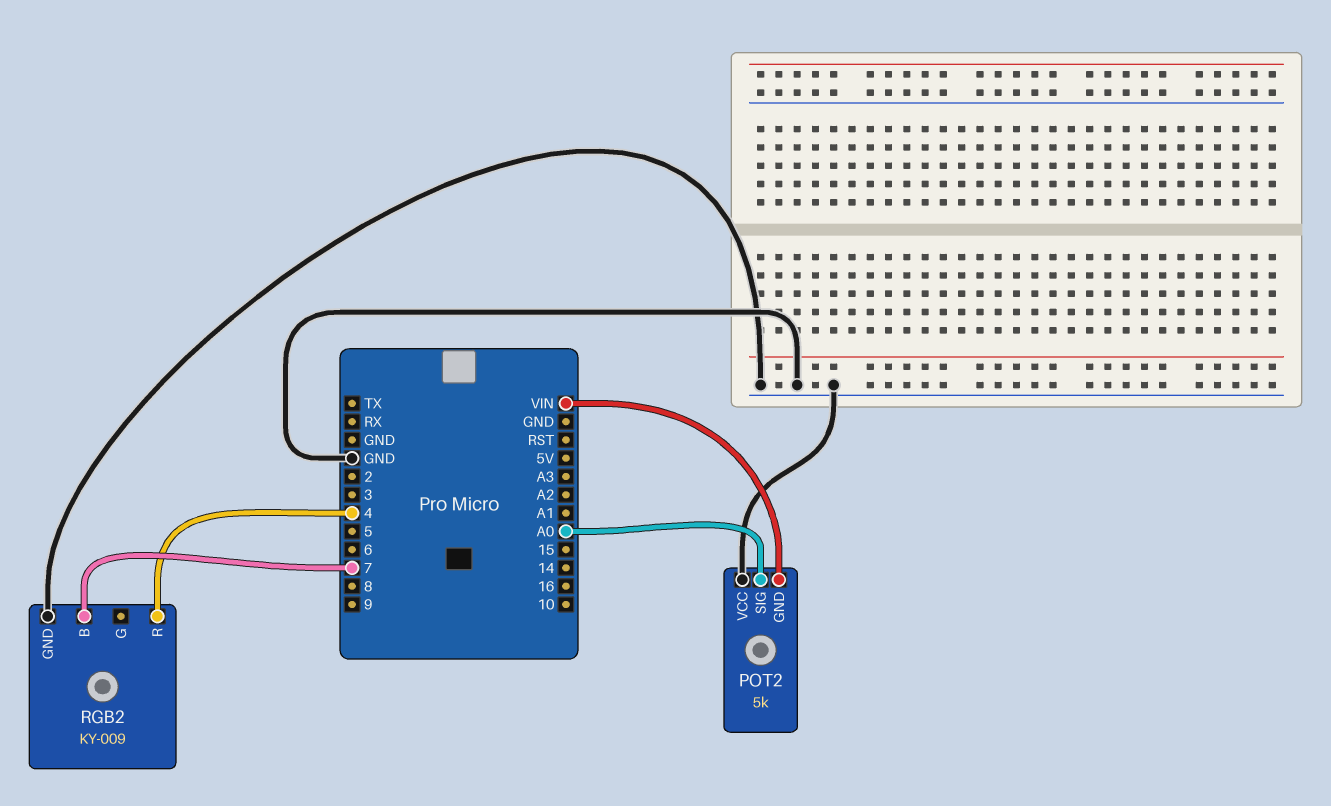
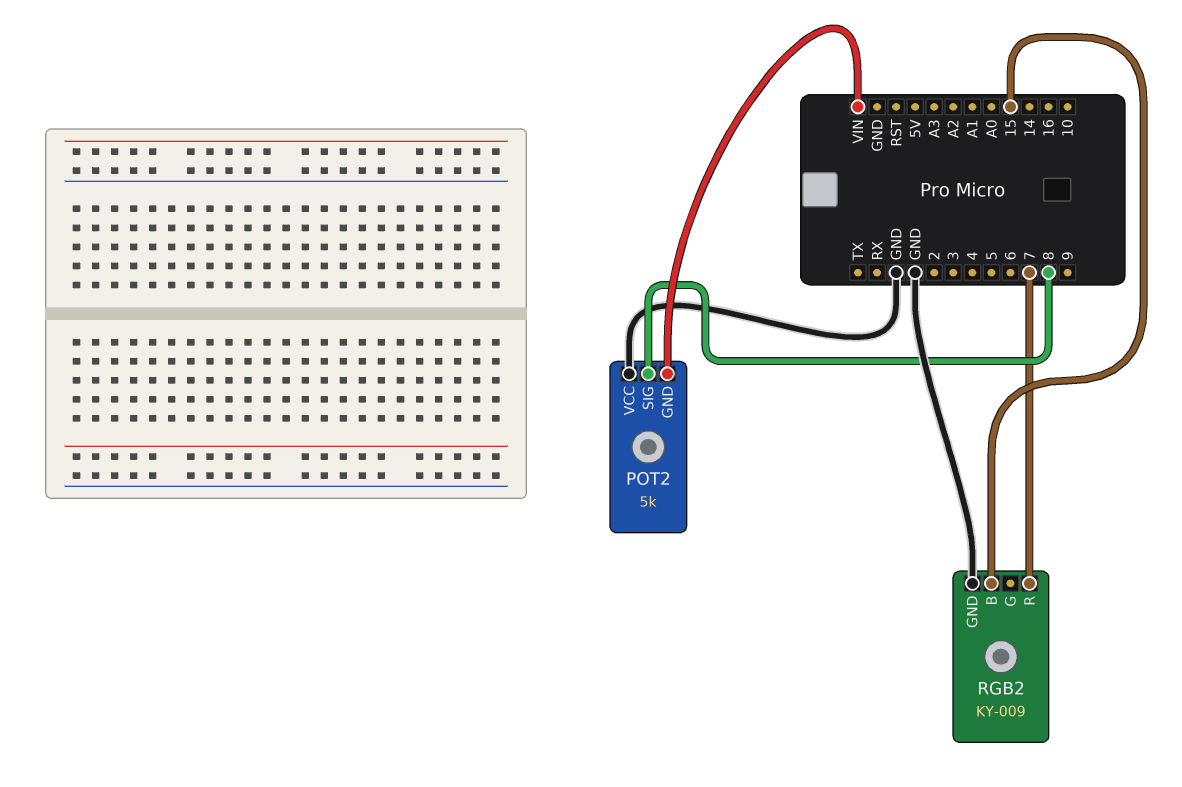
POT2 pin SIG: A0 -> 8
RGB2 pin B: 7 -> 15
RGB2 pin R: 4 -> 7

